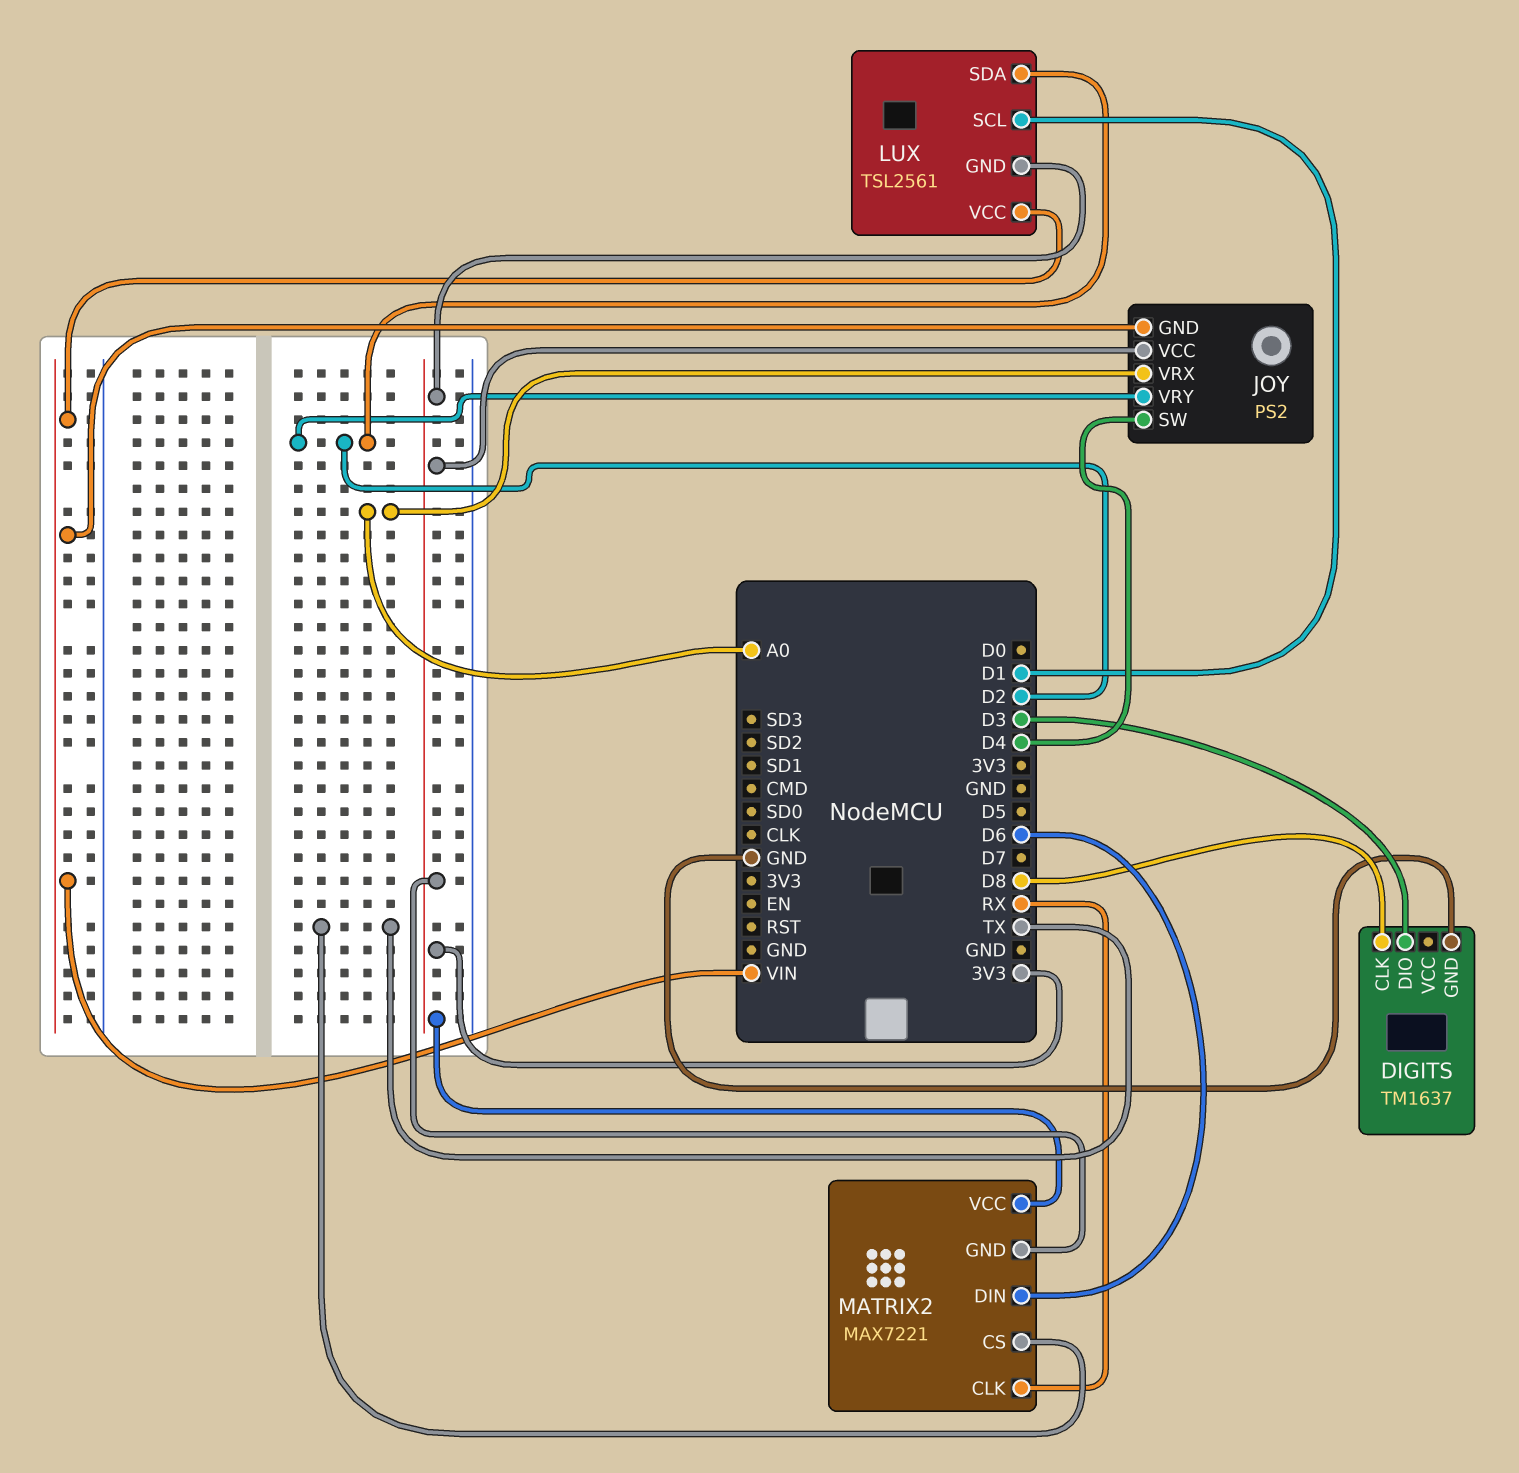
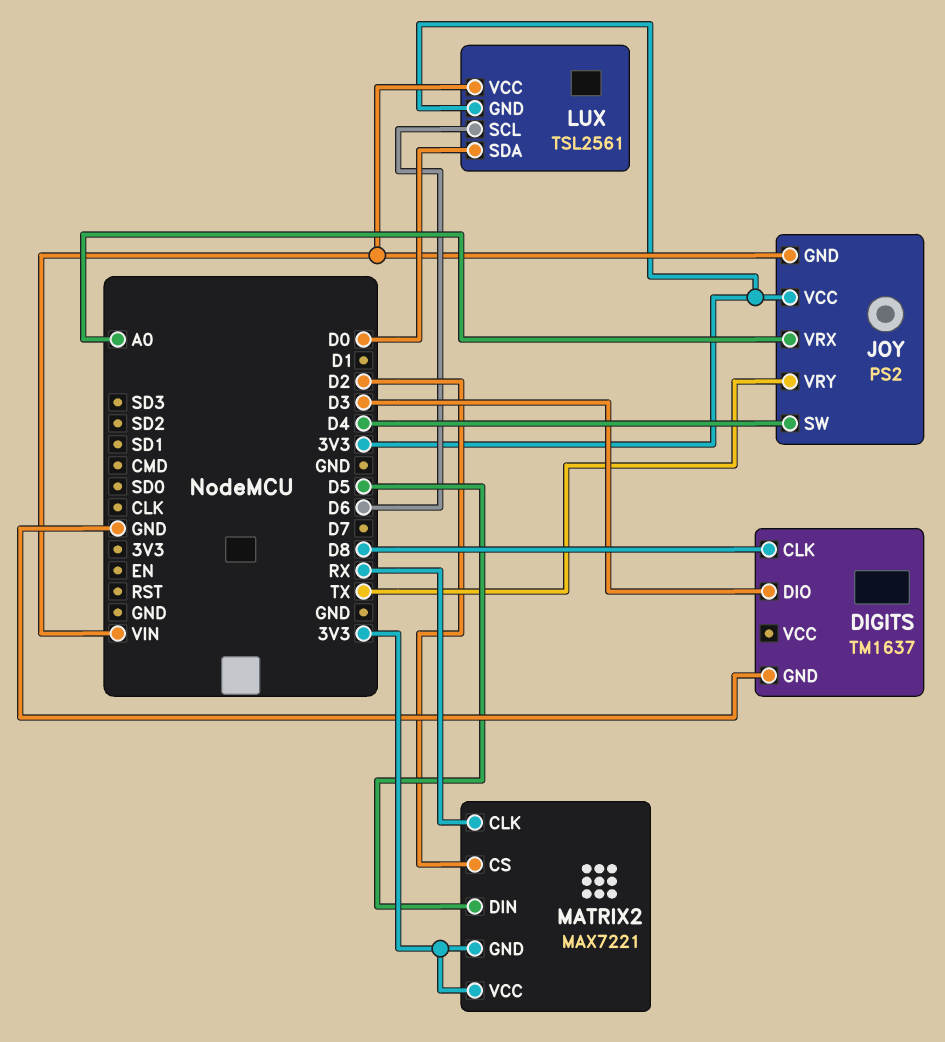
JOY pin VRY: D2 -> TX
LUX pin SCL: D1 -> D6
LUX pin SDA: D2 -> D0
MATRIX2 pin CS: TX -> D2
MATRIX2 pin DIN: D6 -> D5

